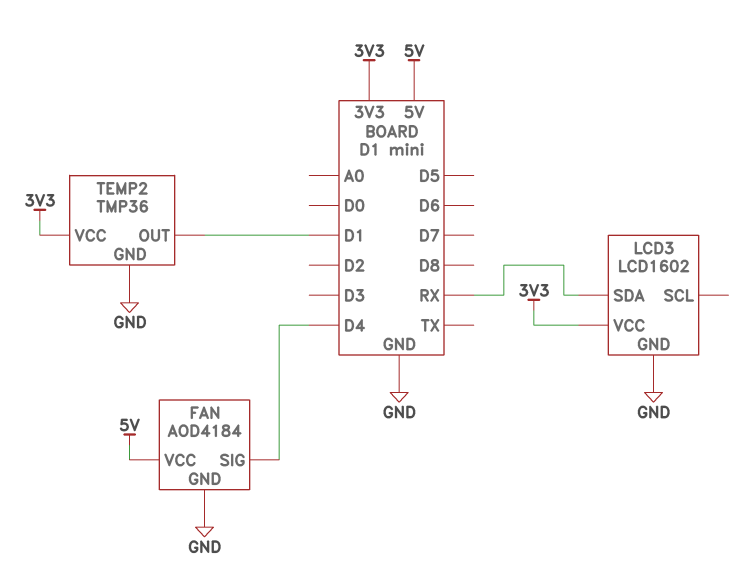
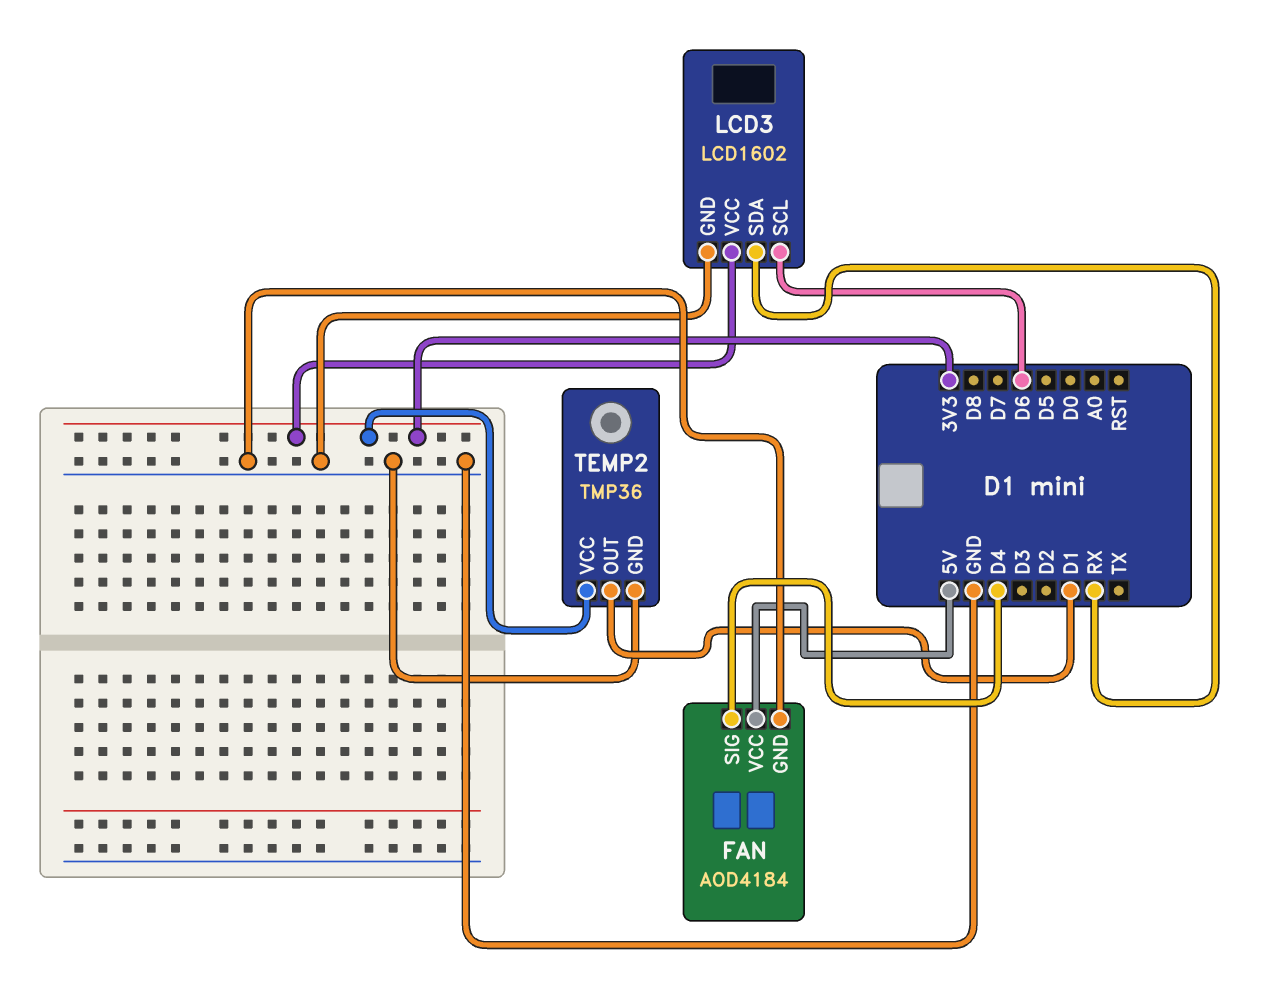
LCD3 pin SCL: none -> D6

